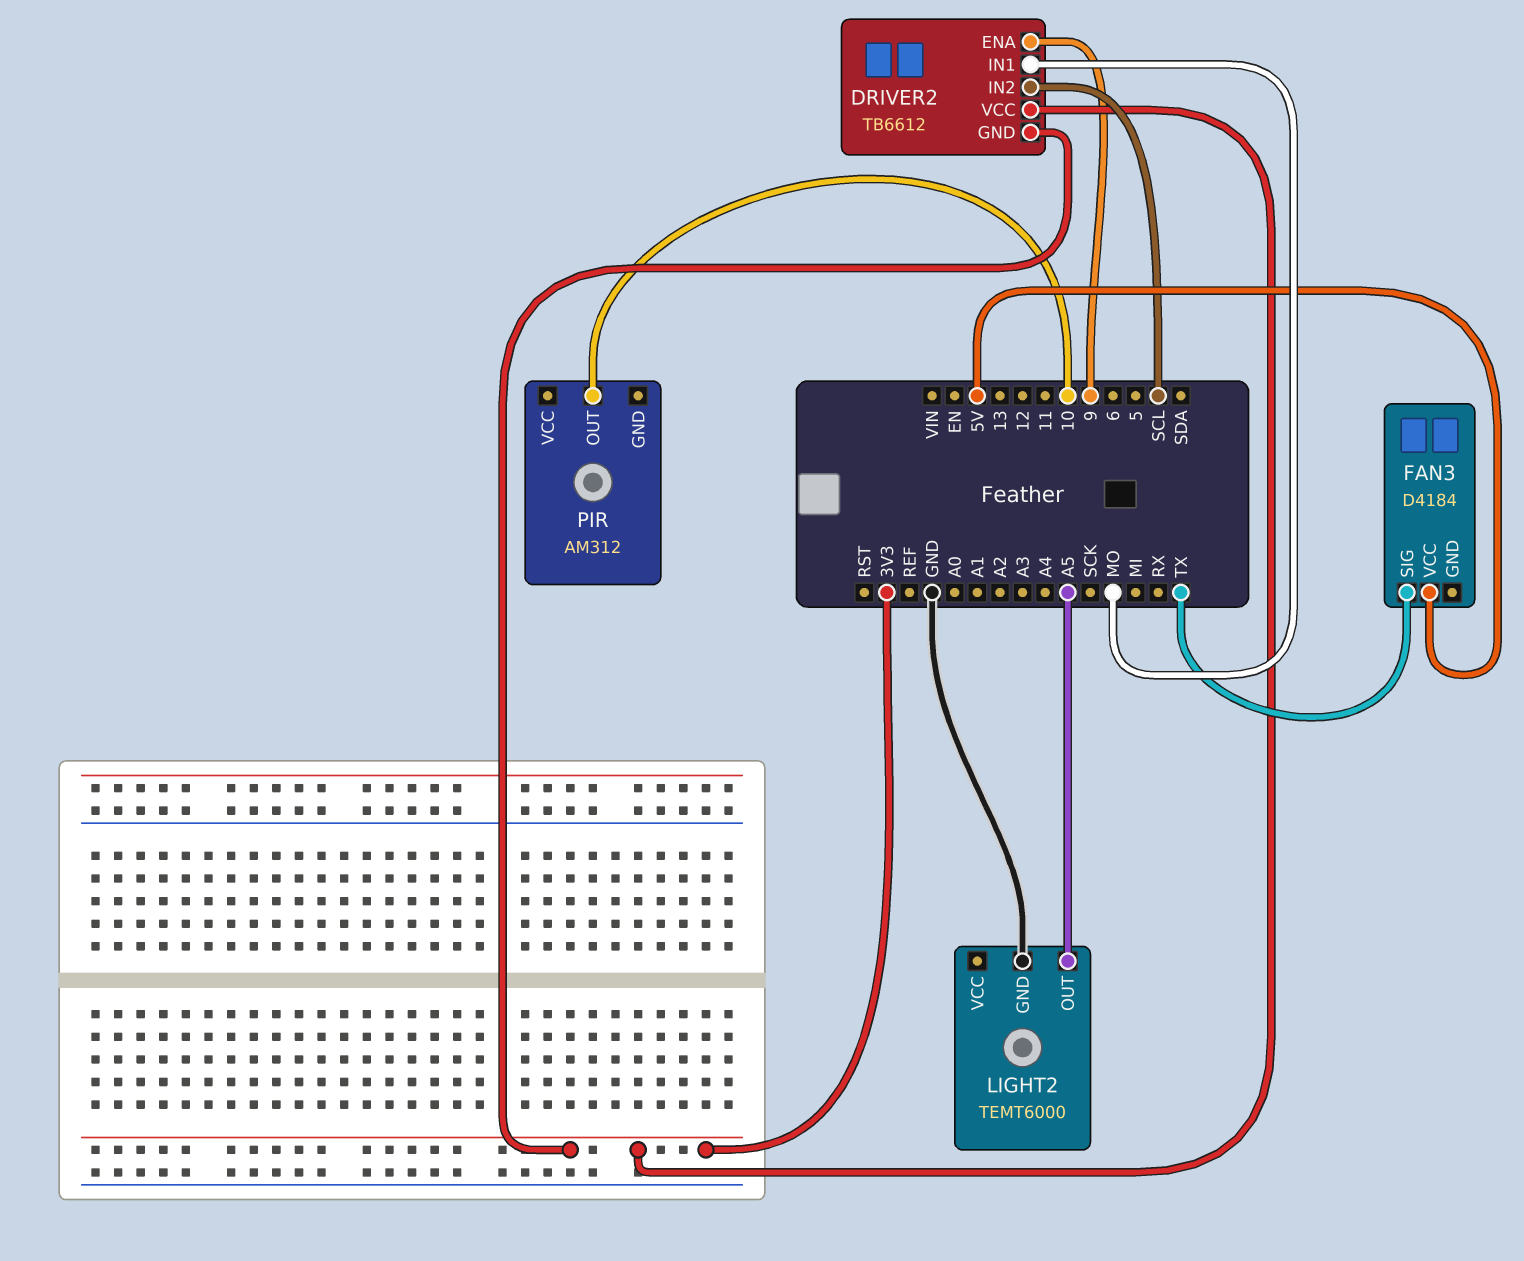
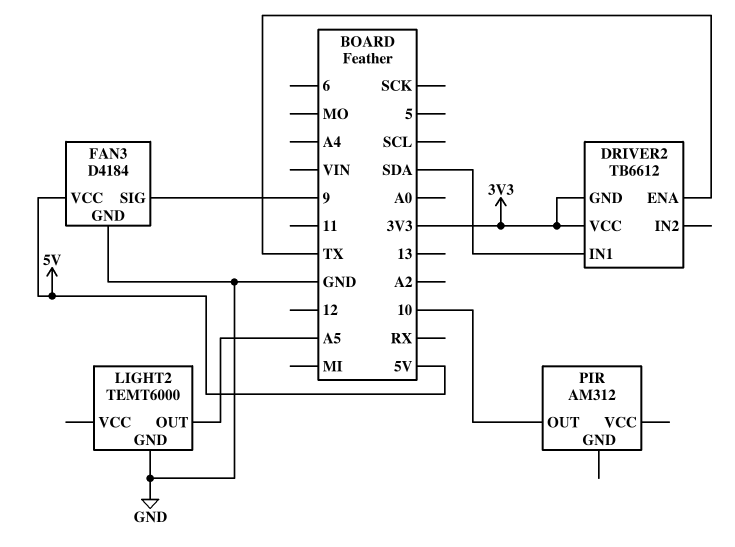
DRIVER2 pin ENA: 9 -> TX
DRIVER2 pin IN1: MO -> SDA
DRIVER2 pin IN2: SCL -> none
FAN3 pin GND: none -> GND
FAN3 pin SIG: TX -> 9

